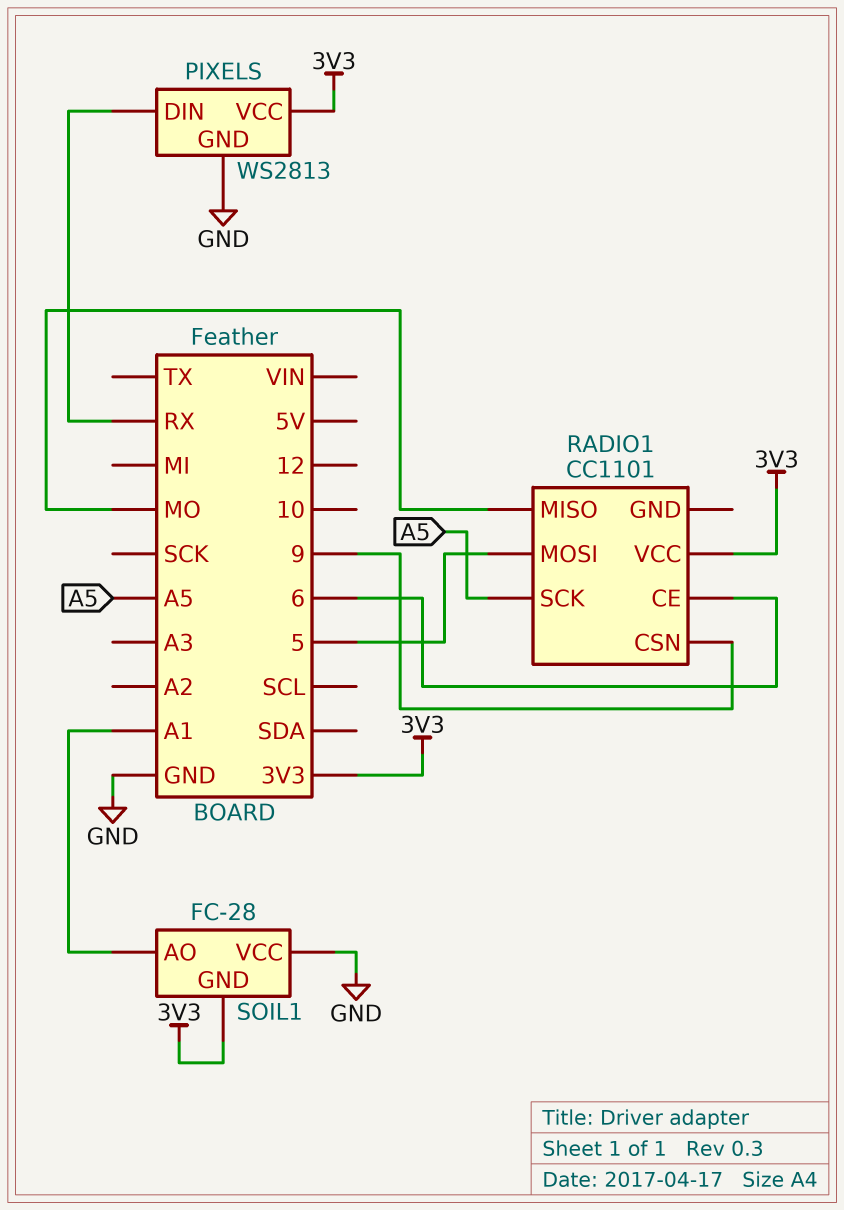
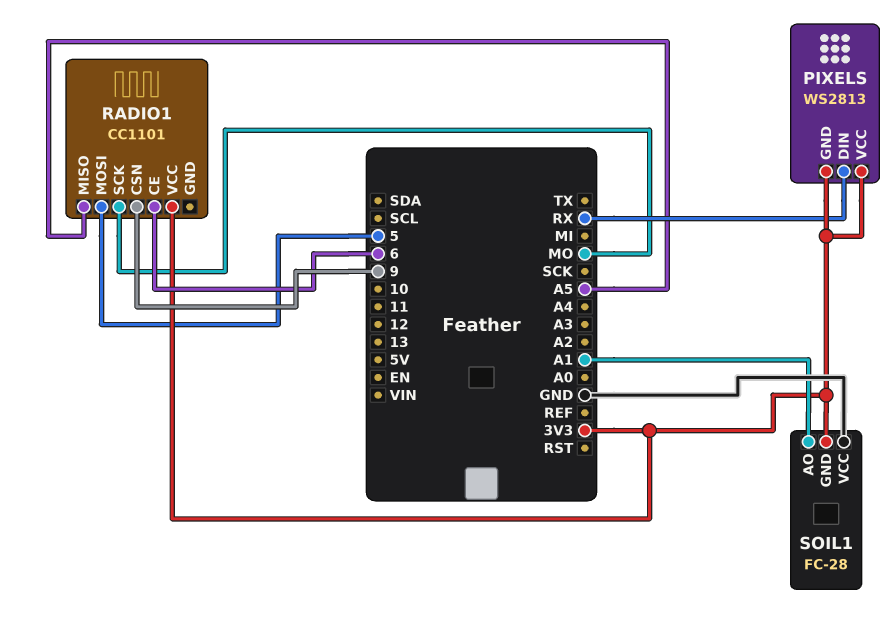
PIXELS pin GND: GND -> 3V3
RADIO1 pin MISO: MO -> A5
RADIO1 pin SCK: A5 -> MO

